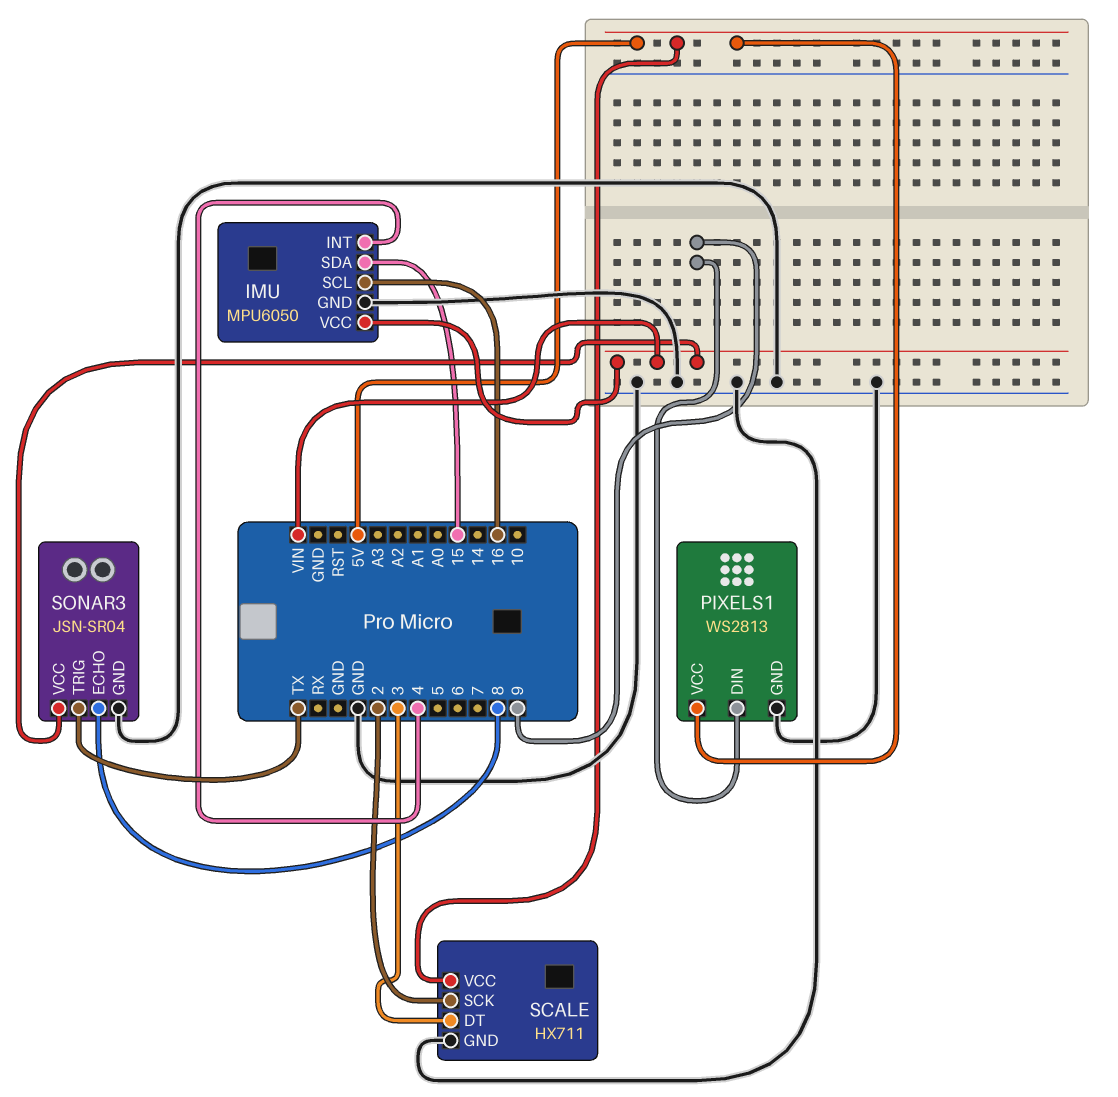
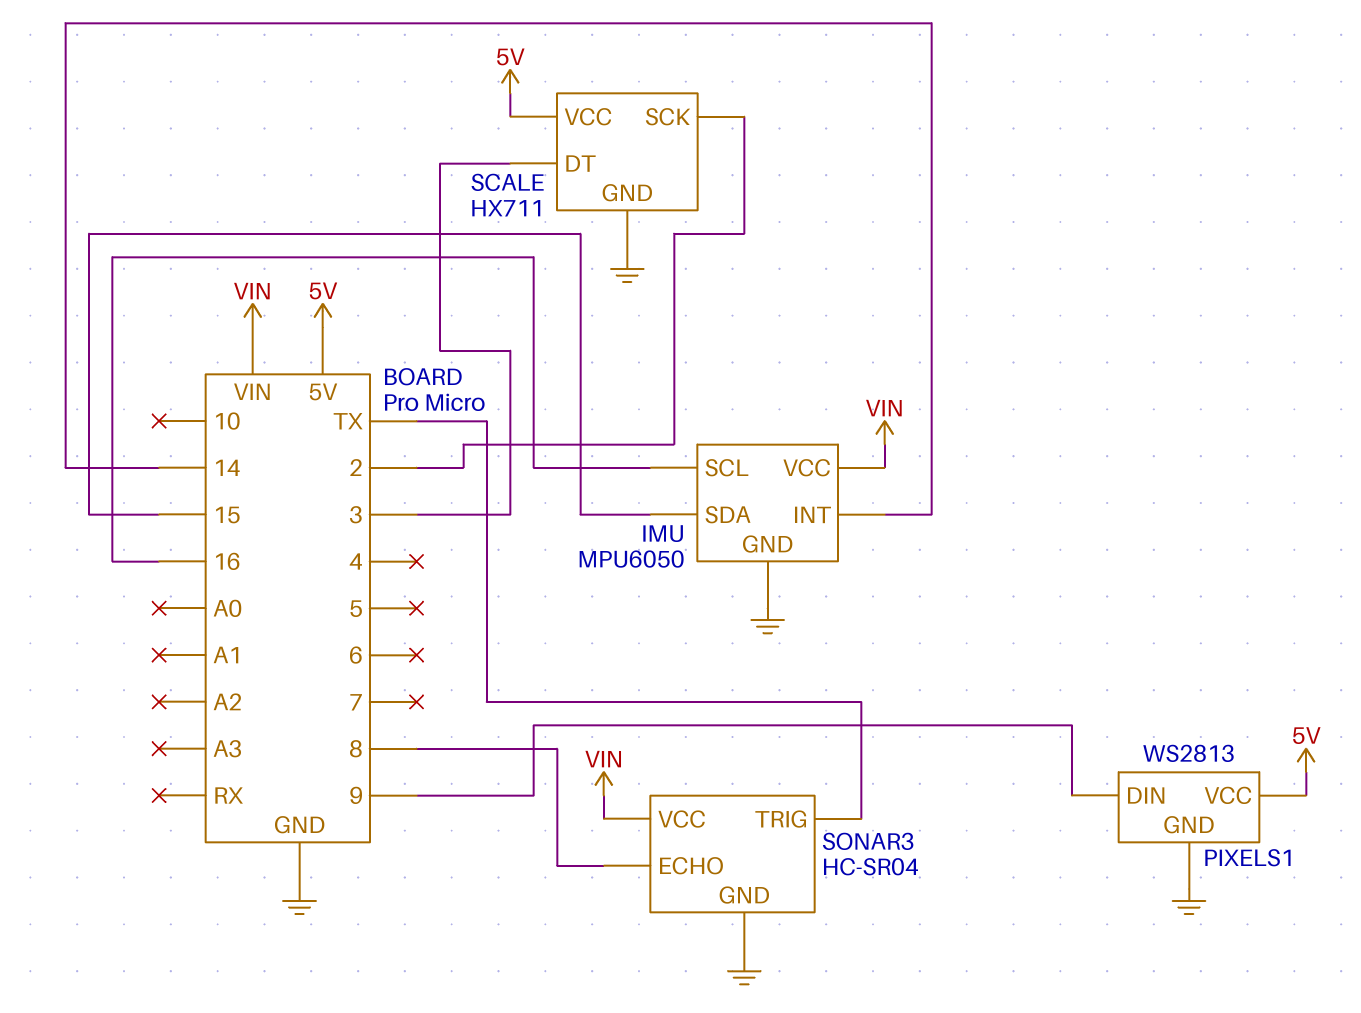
IMU pin INT: 4 -> 14
SONAR3: JSN-SR04 -> HC-SR04

